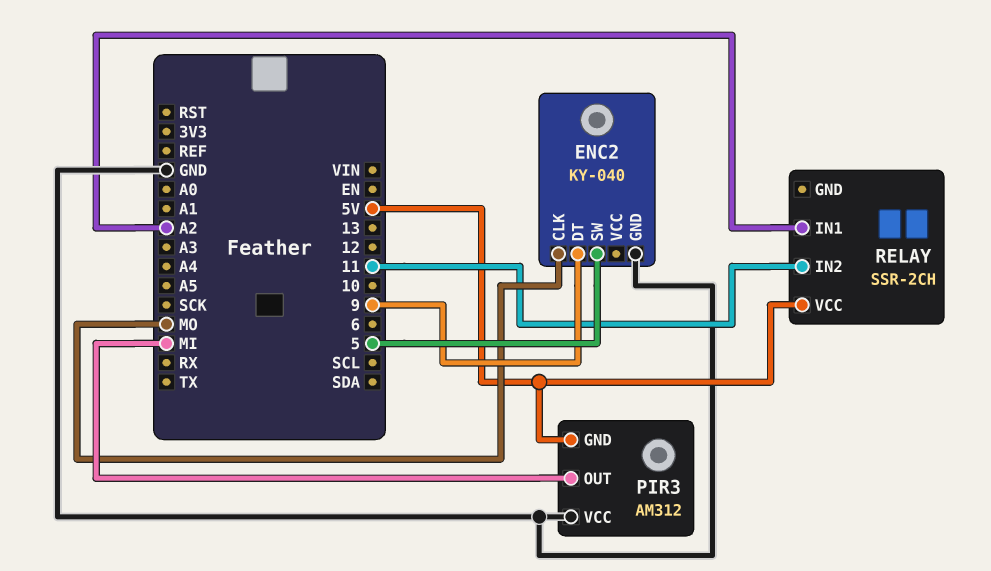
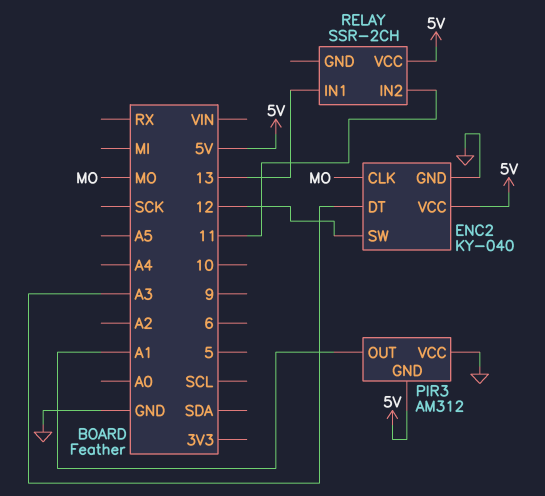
ENC2 pin DT: 9 -> A3
ENC2 pin SW: 5 -> 12
ENC2 pin VCC: none -> 5V
PIR3 pin OUT: MI -> A1
RELAY pin IN1: A2 -> 13

